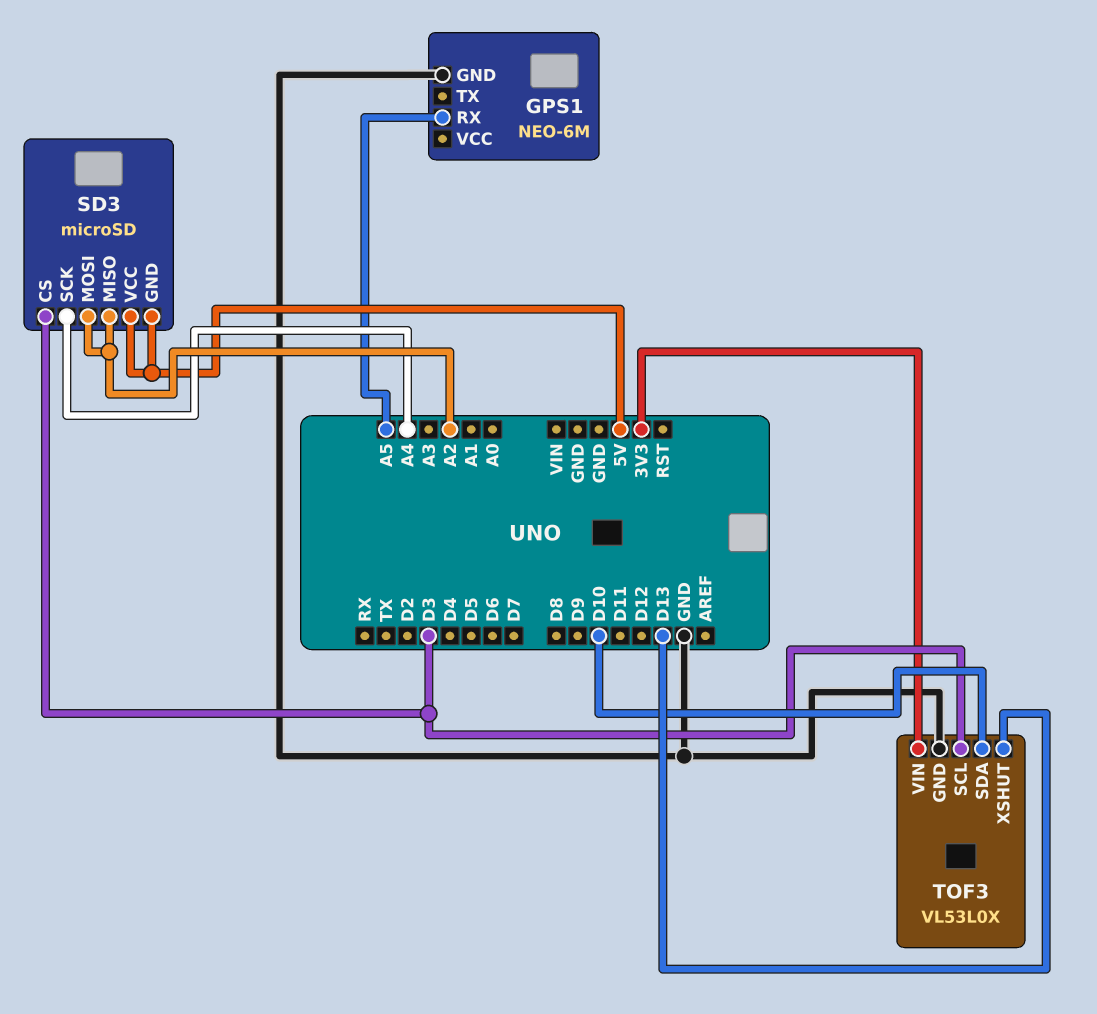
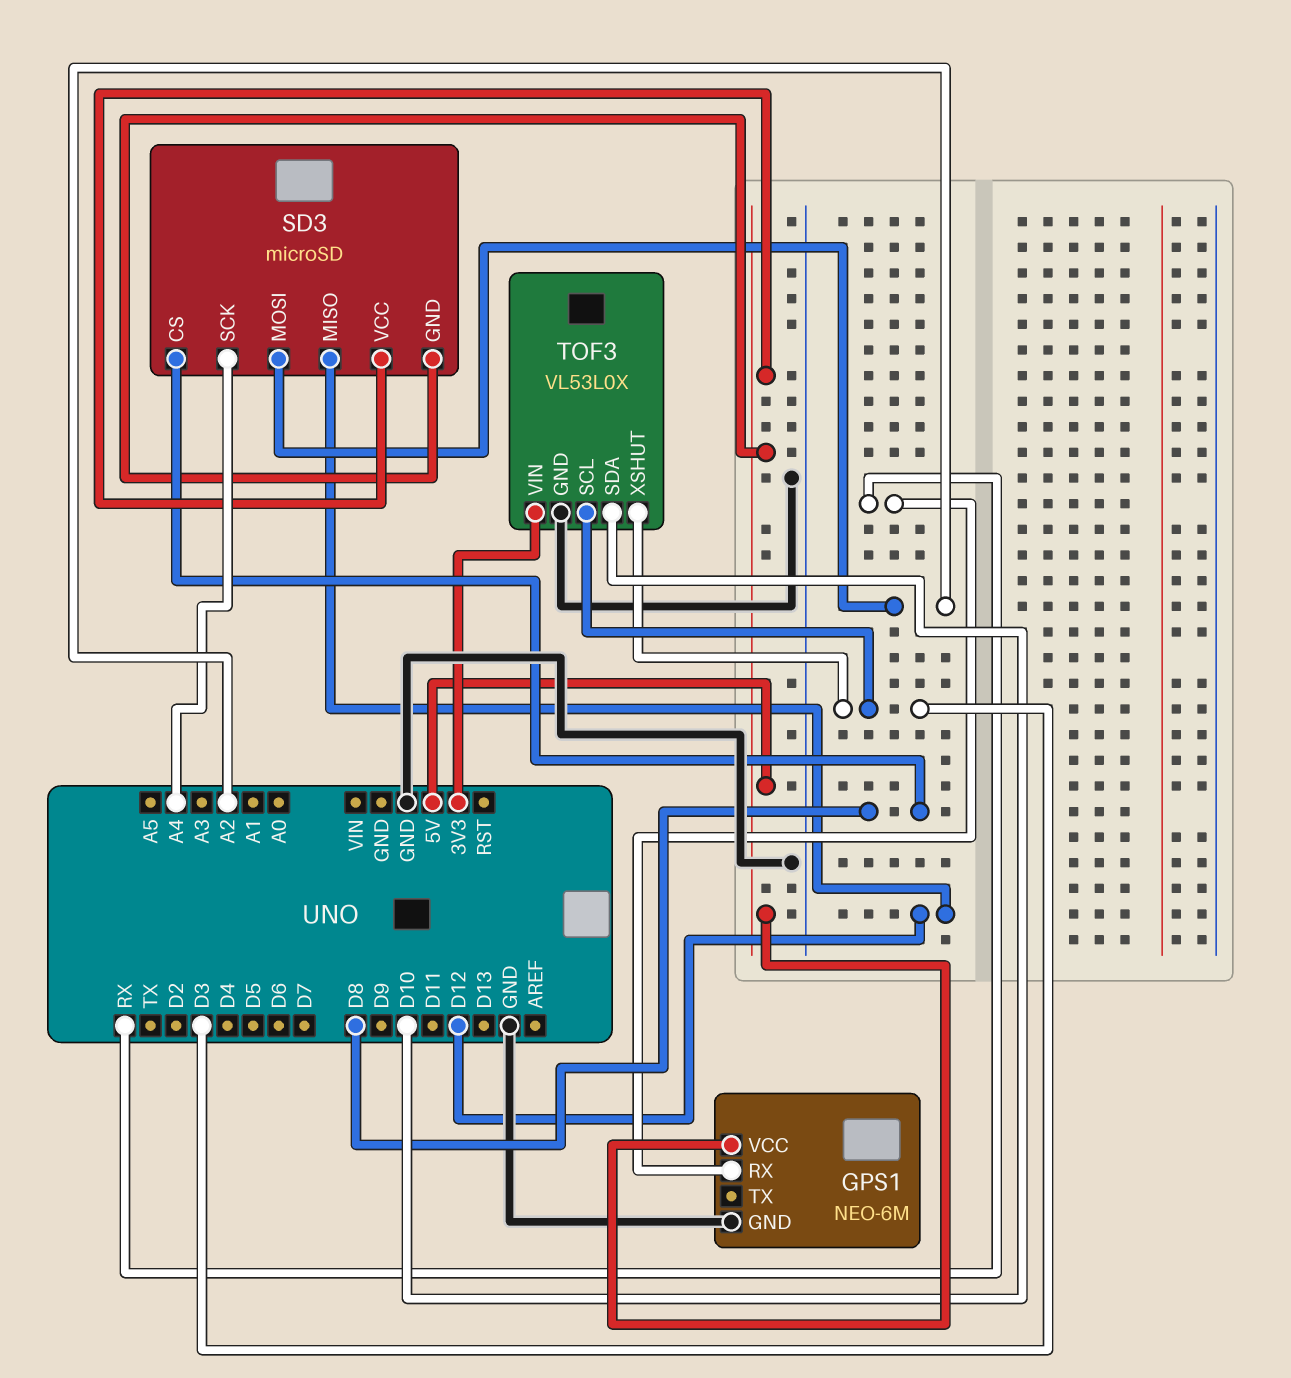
GPS1 pin RX: A5 -> RX
GPS1 pin VCC: none -> 5V
SD3 pin CS: D3 -> D8
SD3 pin MISO: A2 -> D12
TOF3 pin XSHUT: D13 -> D3

